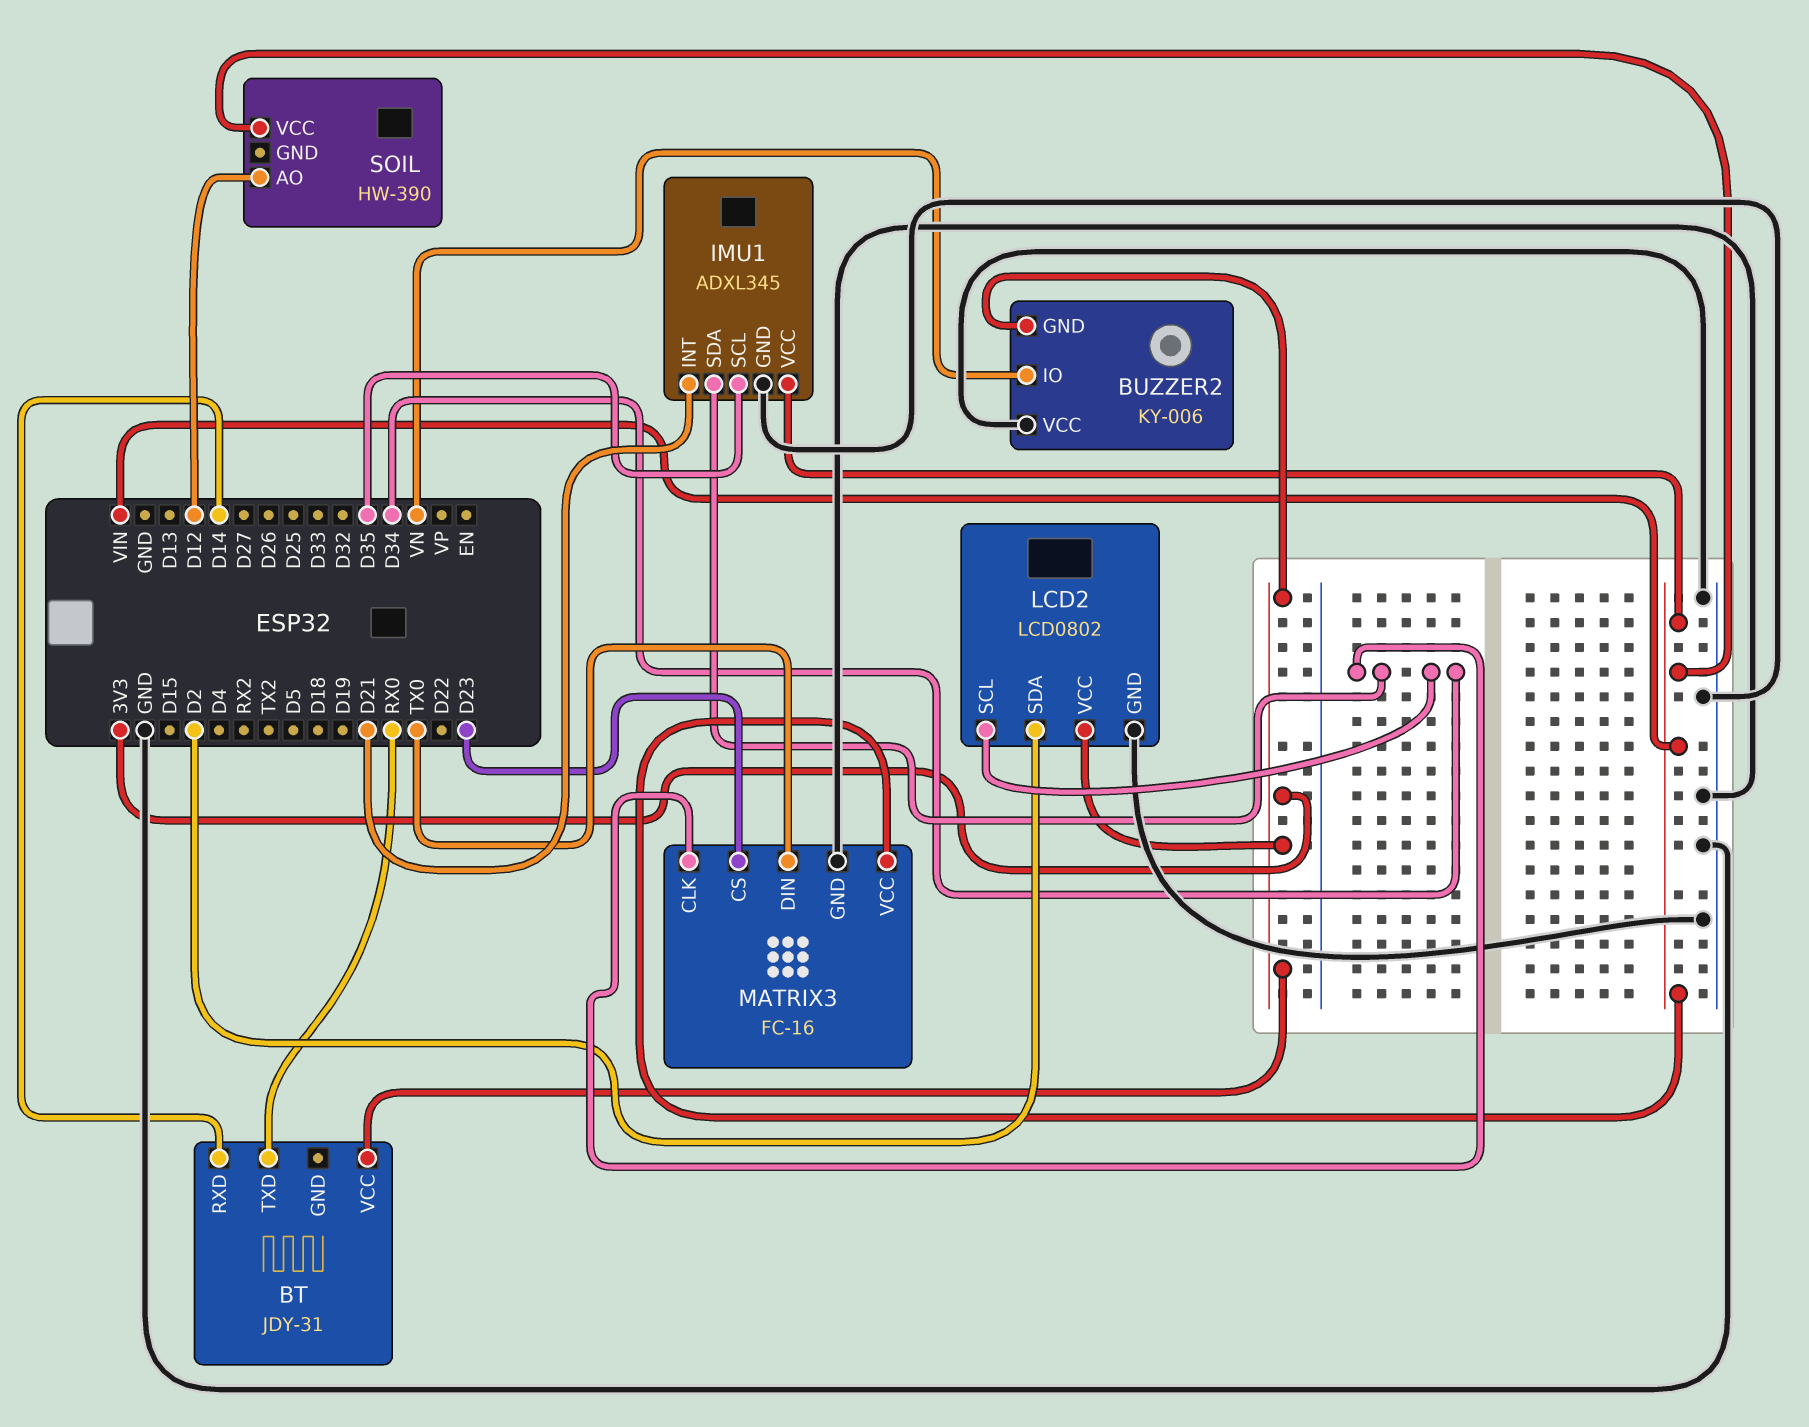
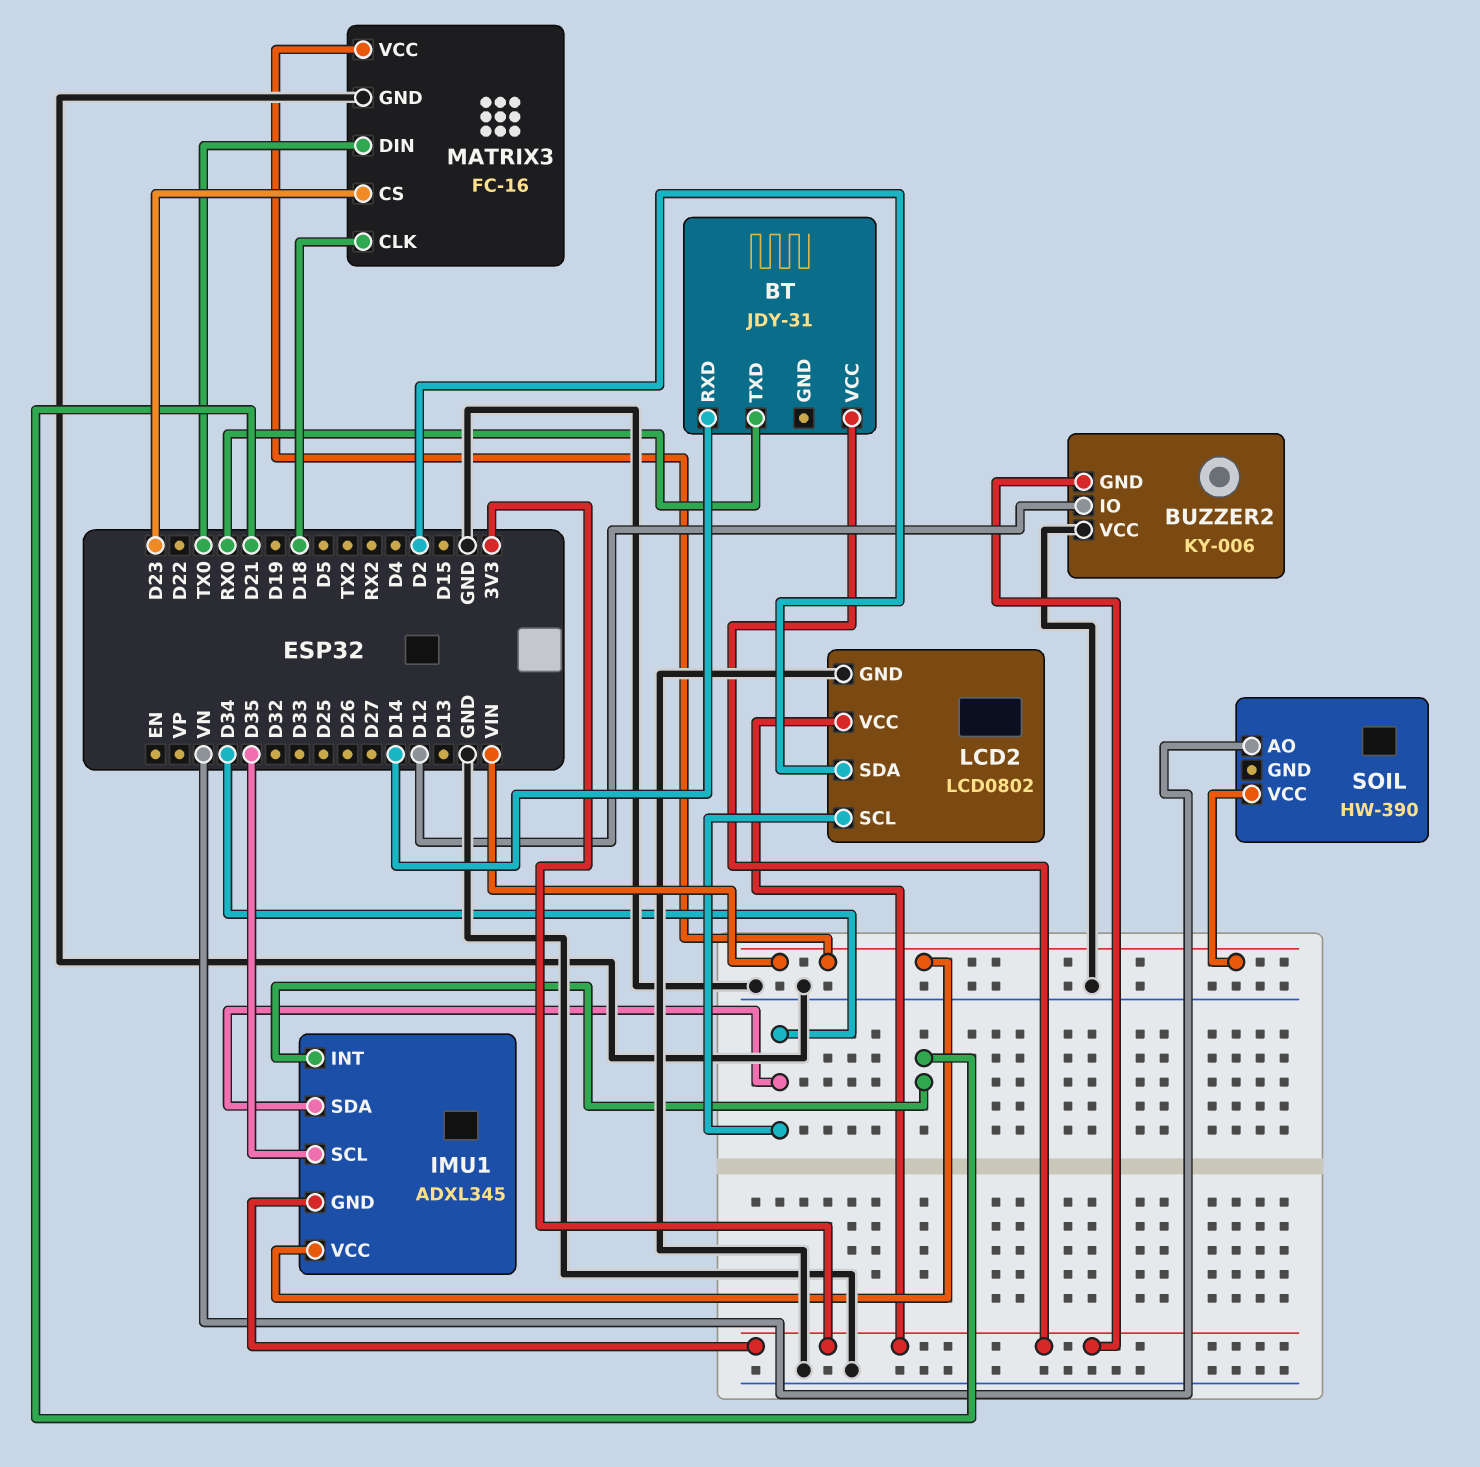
BUZZER2 pin IO: VN -> D12
IMU1 pin GND: GND -> 3V3
MATRIX3 pin CLK: D34 -> D18
SOIL pin AO: D12 -> VN

